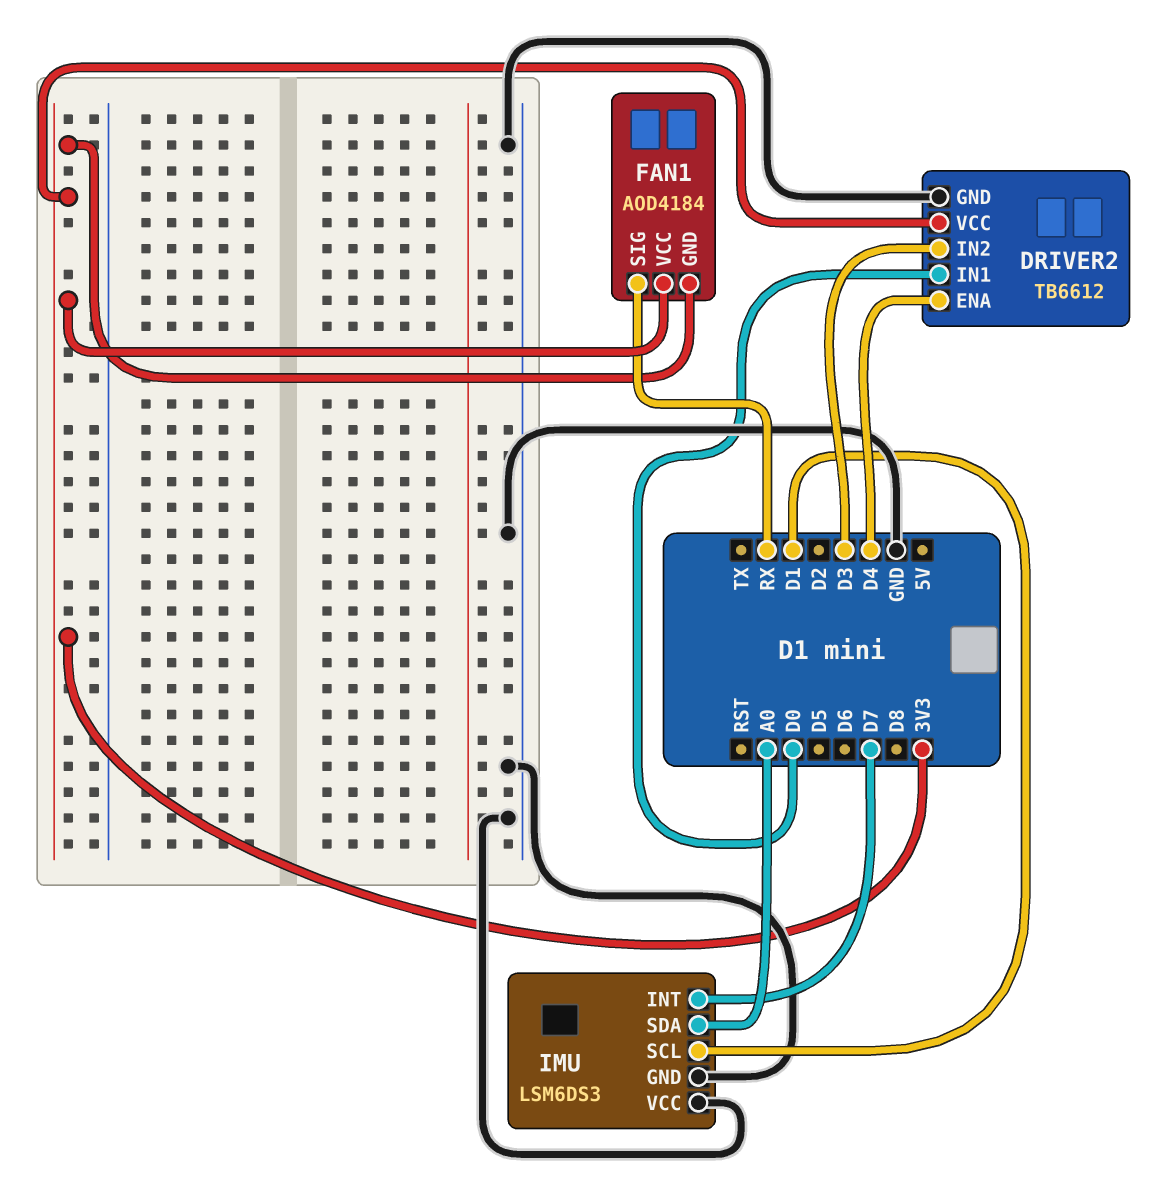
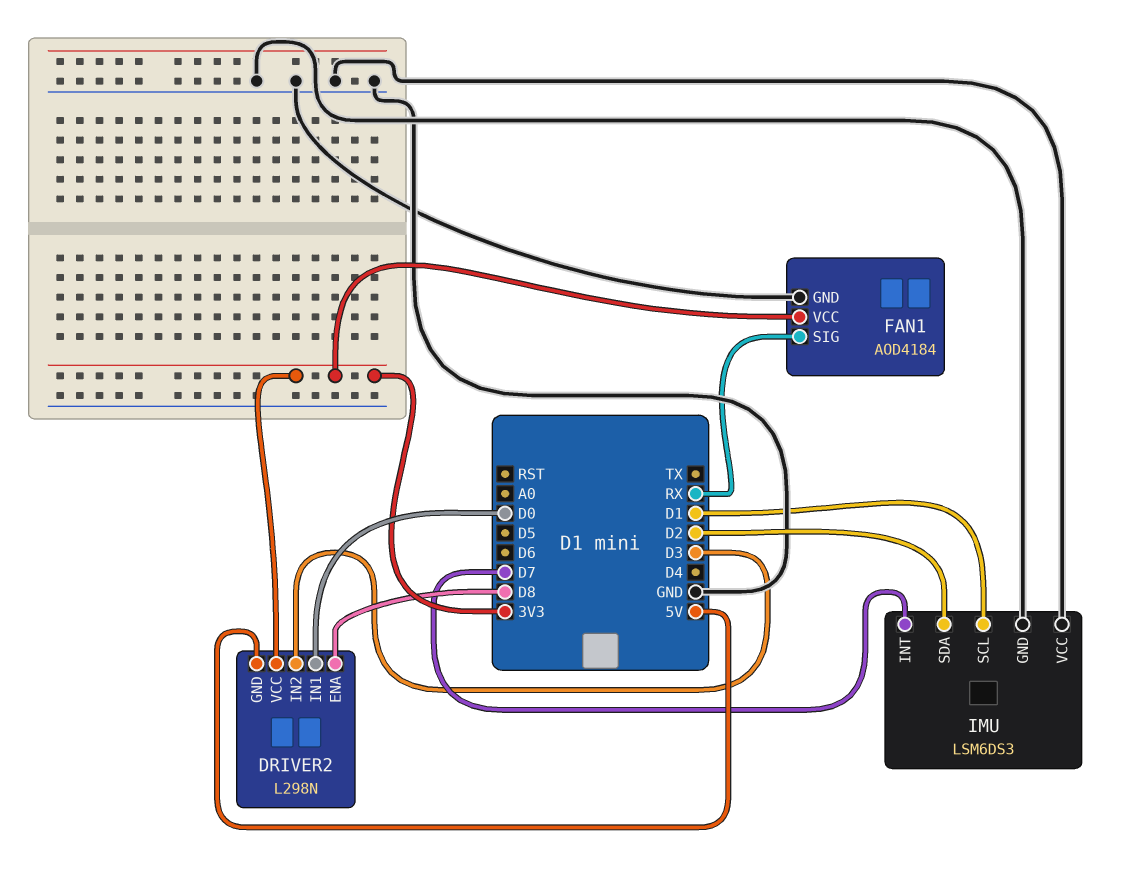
DRIVER2: TB6612 -> L298N
DRIVER2 pin ENA: D4 -> D8
DRIVER2 pin GND: GND -> 5V
FAN1 pin GND: 3V3 -> GND
IMU pin SDA: A0 -> D2

